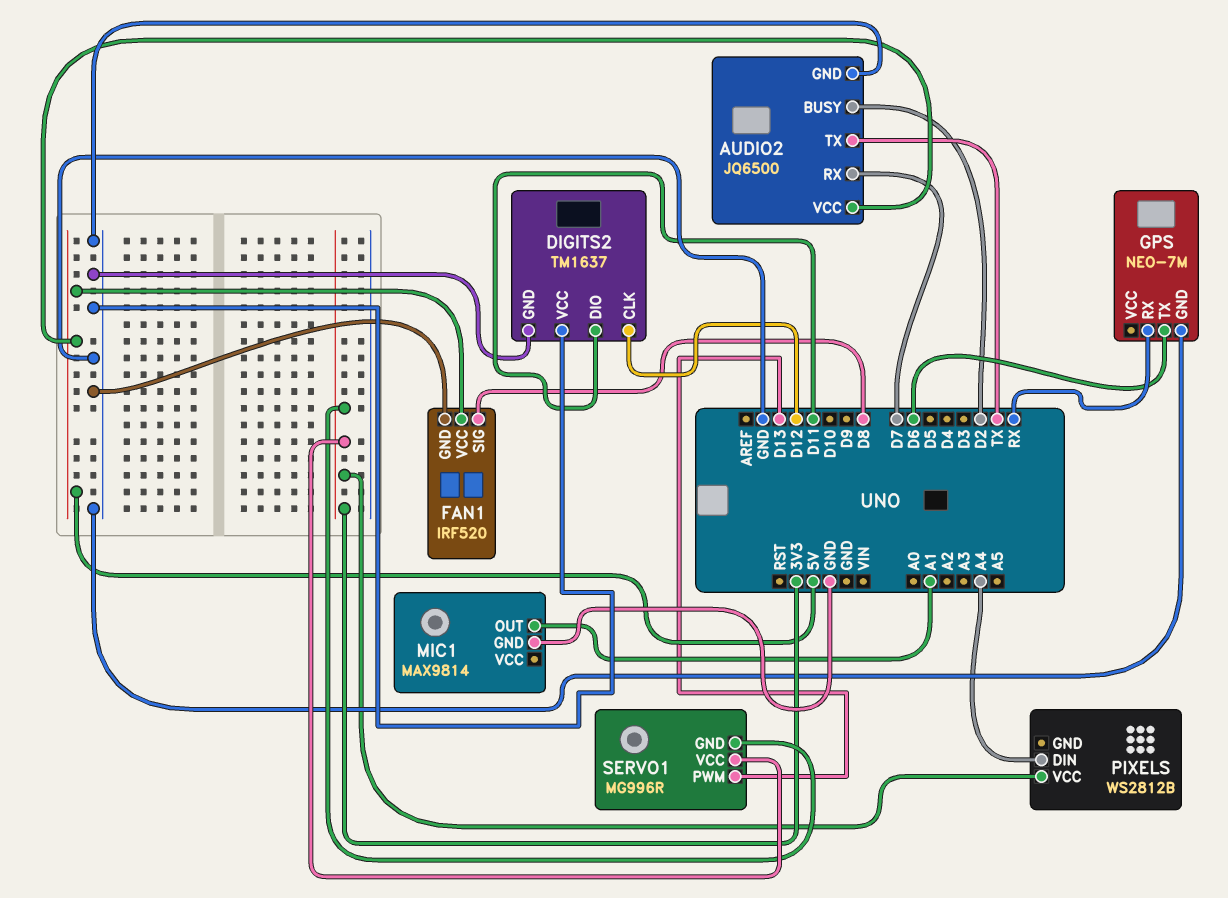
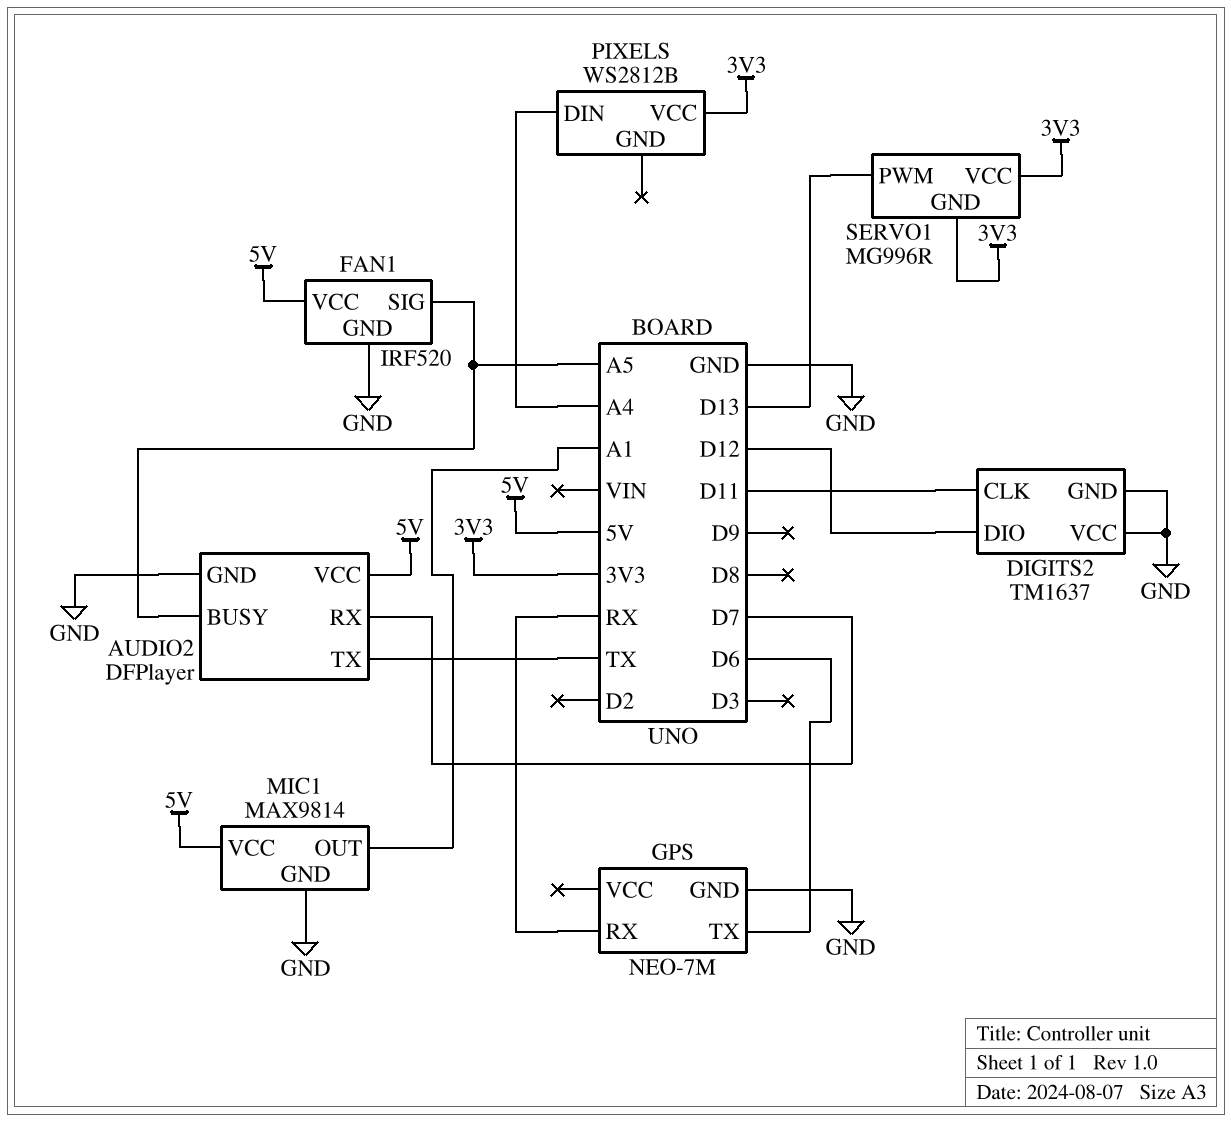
AUDIO2: JQ6500 -> DFPlayer
AUDIO2 pin BUSY: D2 -> A5
DIGITS2 pin CLK: D12 -> D11
DIGITS2 pin DIO: D11 -> D12
FAN1 pin SIG: D8 -> A5
MIC1 pin VCC: none -> 5V

